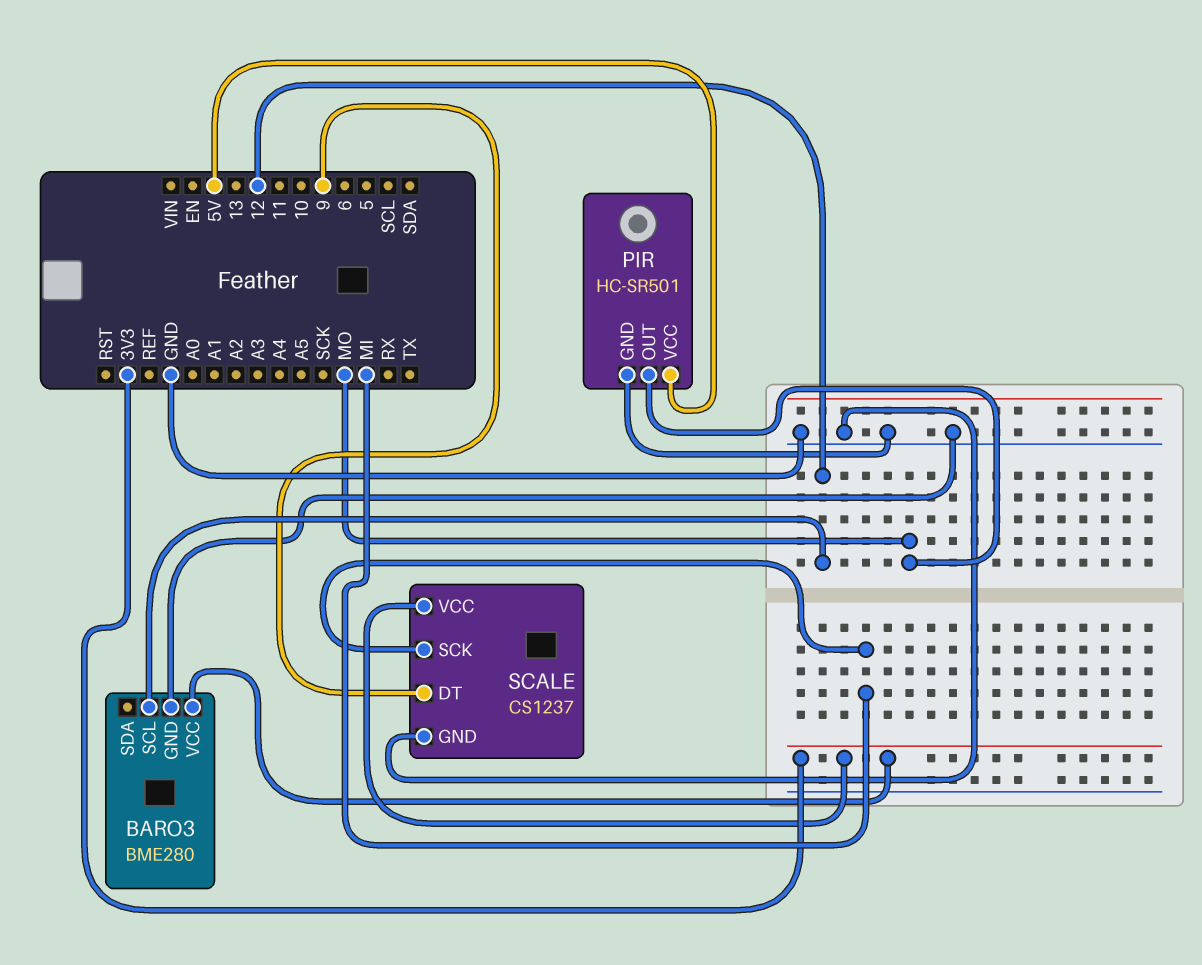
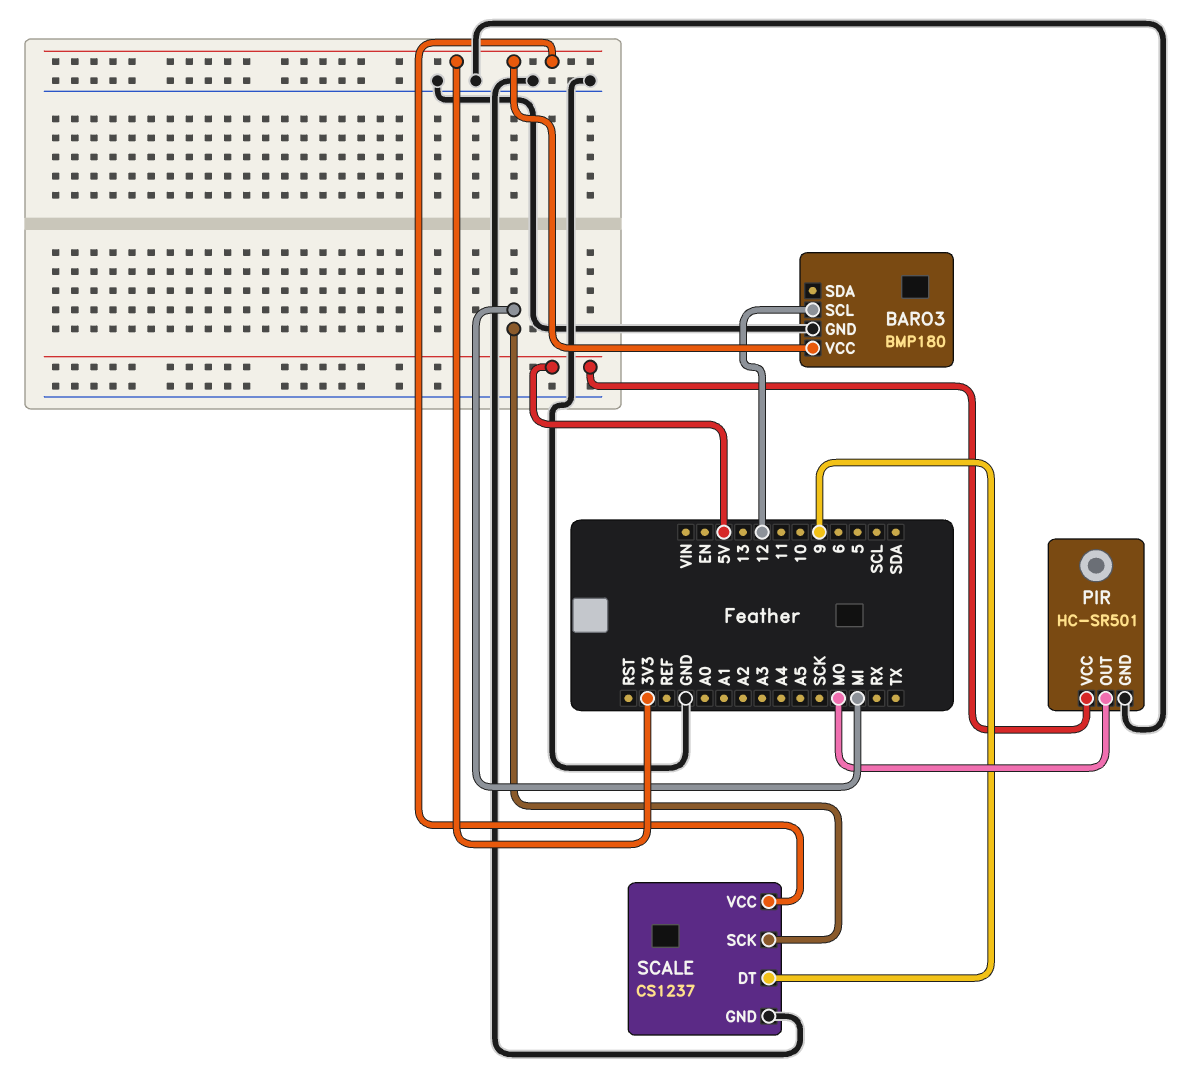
BARO3: BME280 -> BMP180

